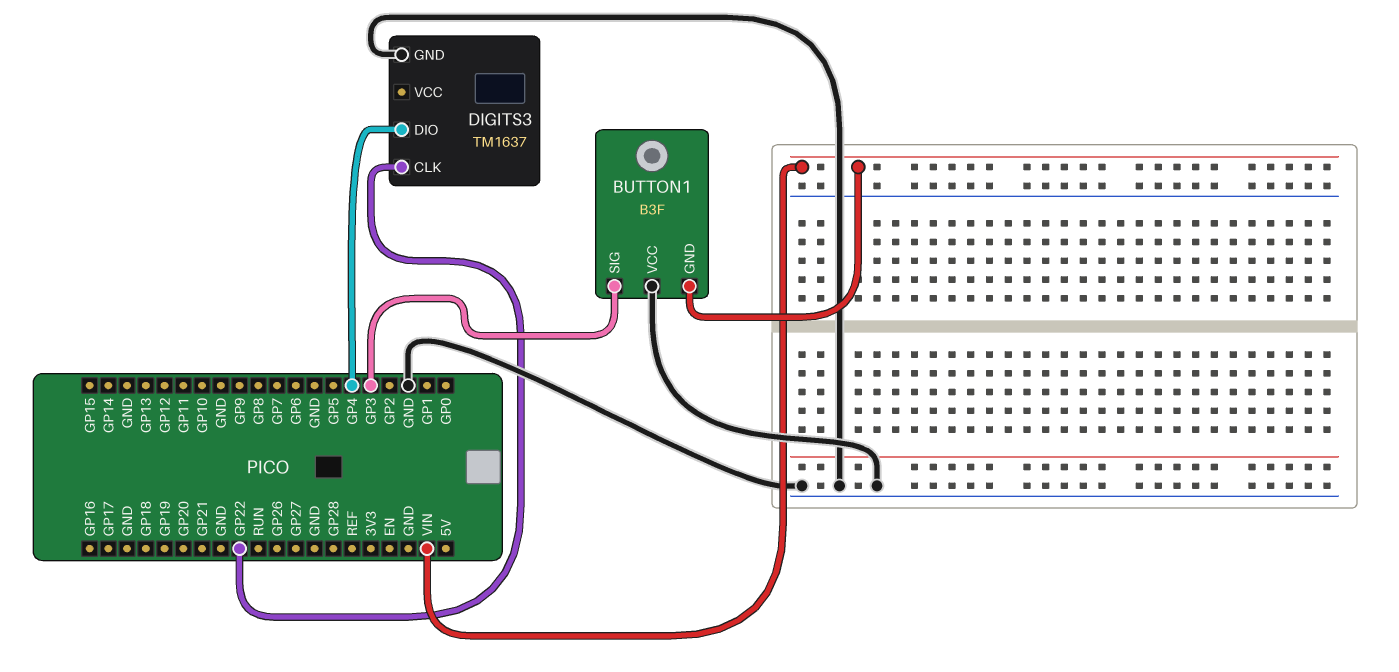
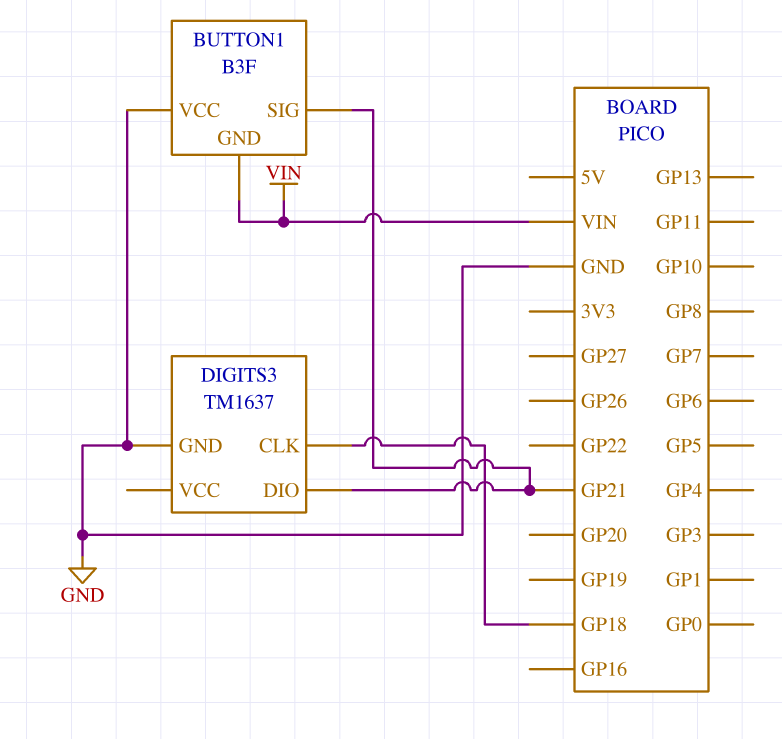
BUTTON1 pin SIG: GP3 -> GP21
DIGITS3 pin CLK: GP22 -> GP18
DIGITS3 pin DIO: GP4 -> GP21

